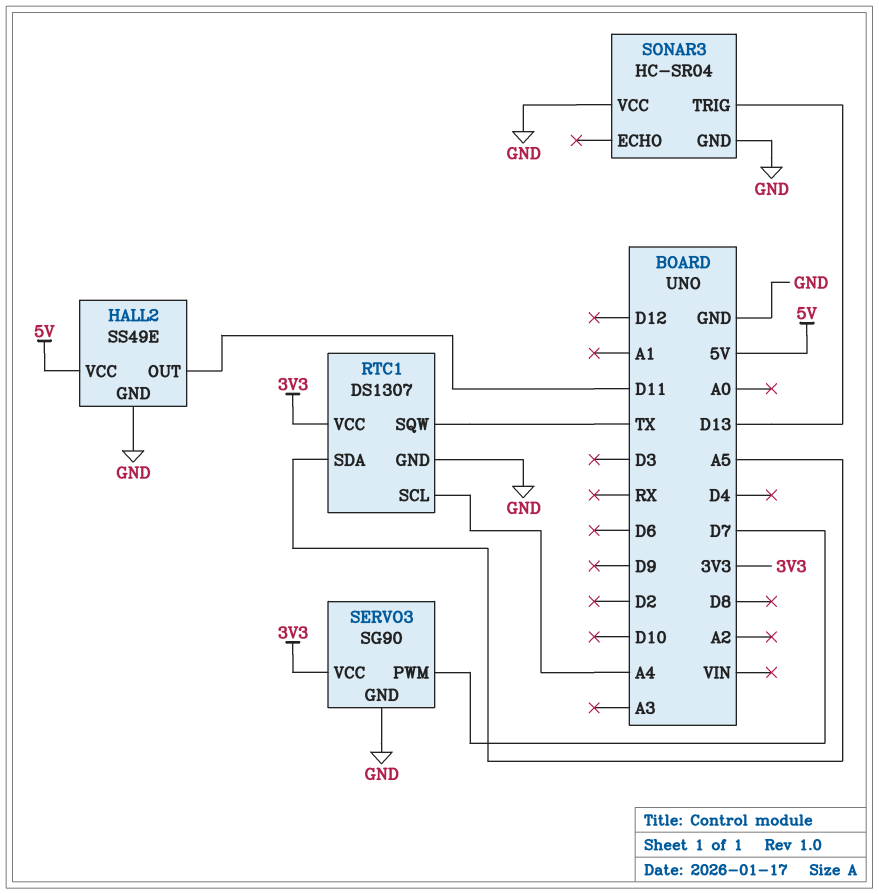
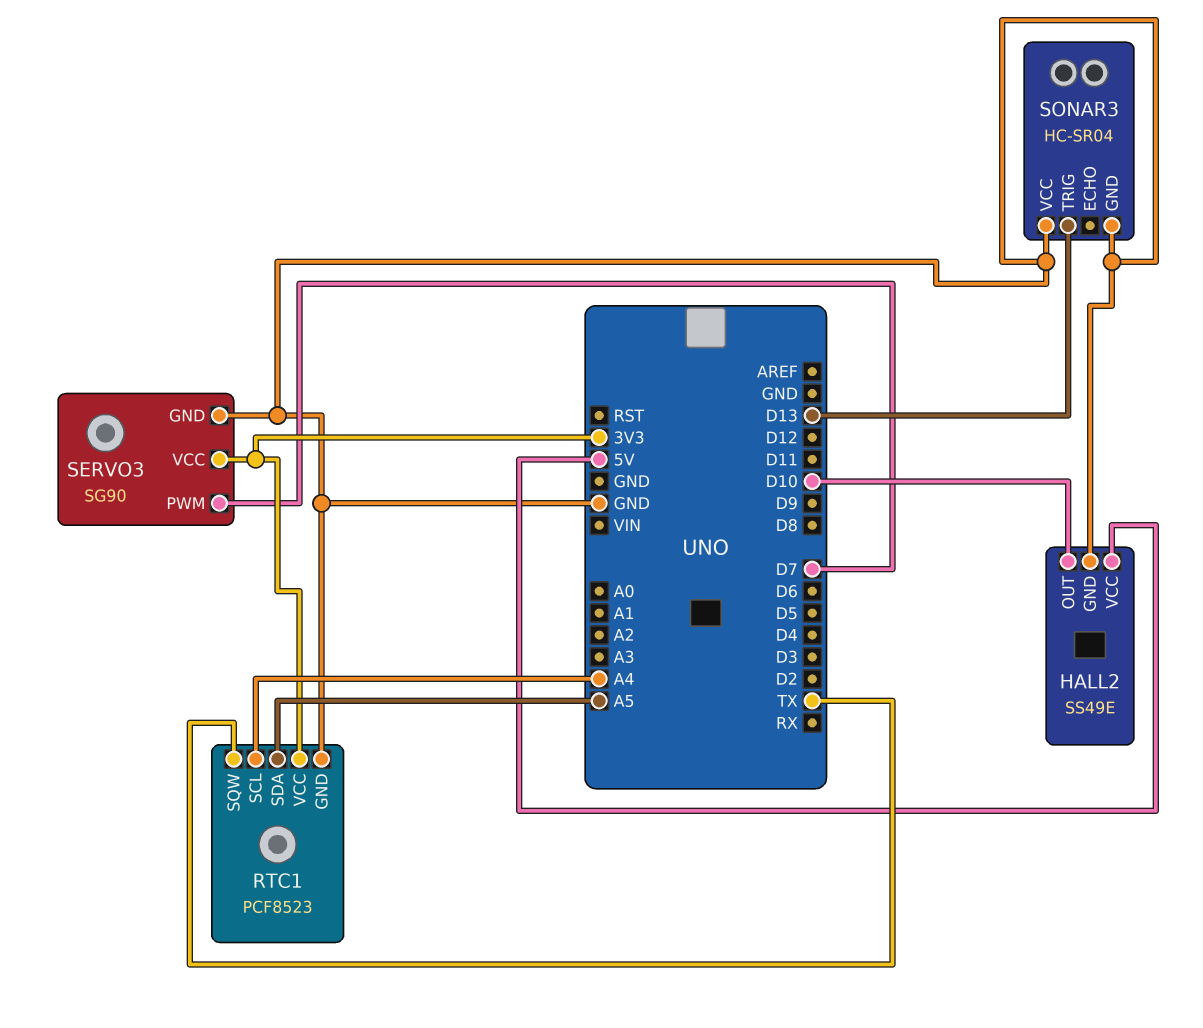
HALL2 pin OUT: D11 -> D10
RTC1: DS1307 -> PCF8523

